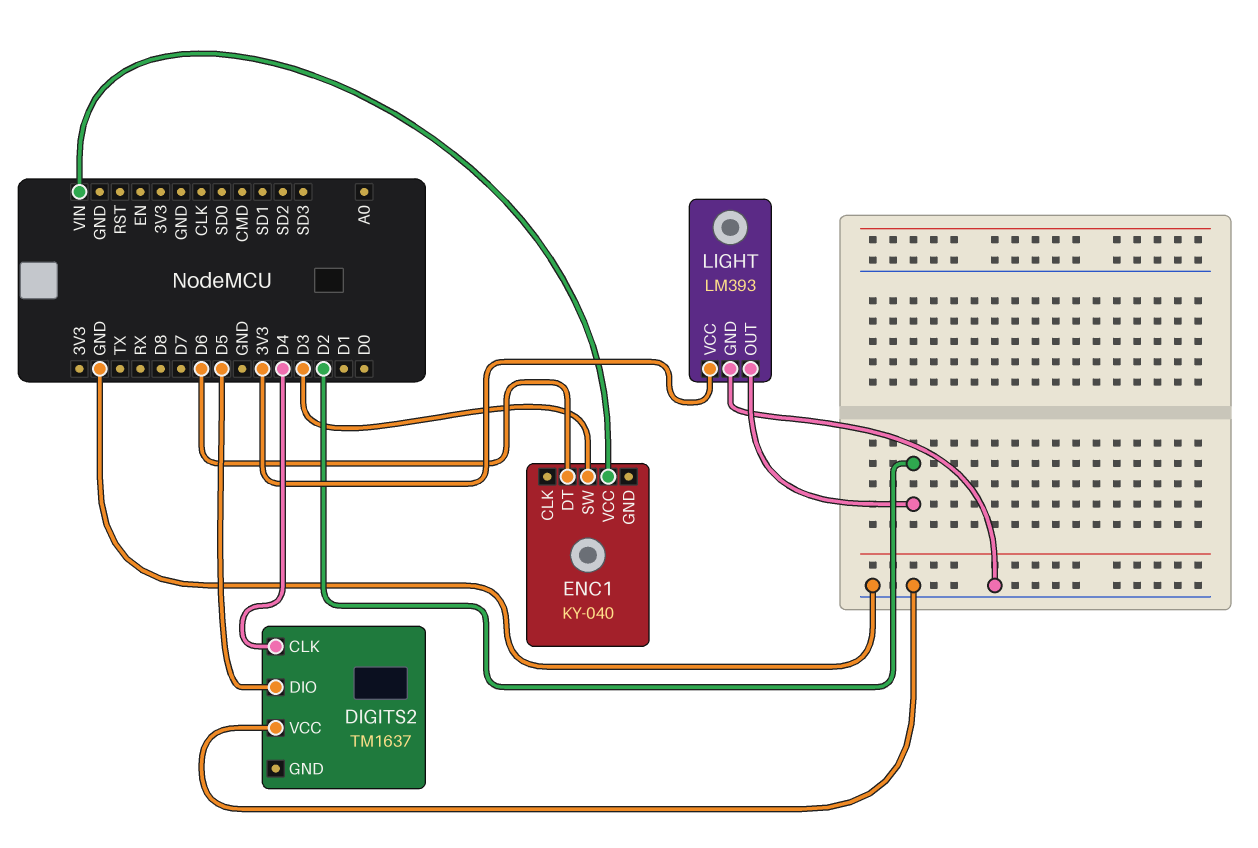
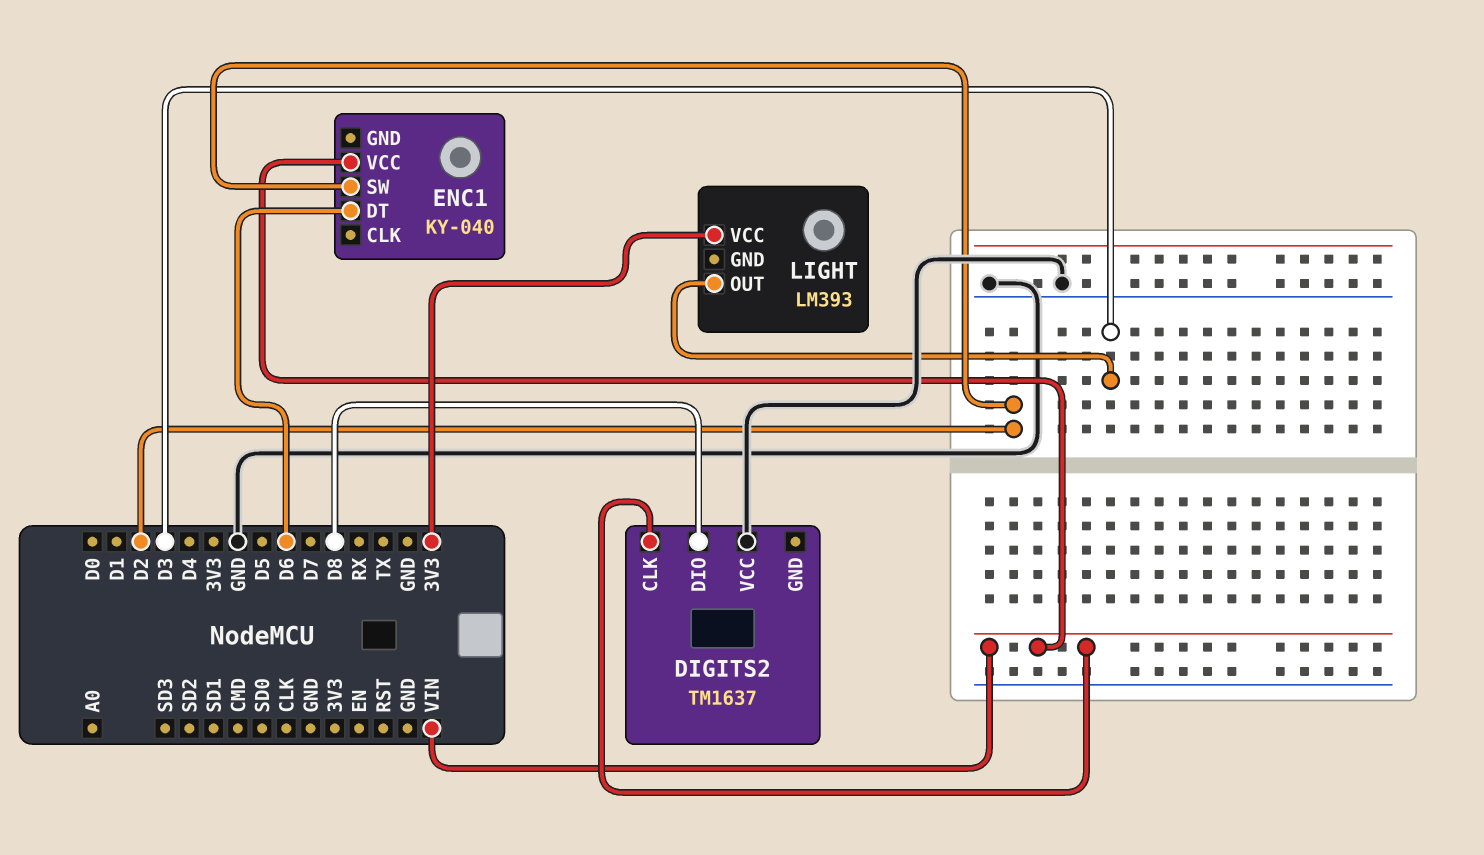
DIGITS2 pin CLK: D4 -> VIN
DIGITS2 pin DIO: D5 -> D8
ENC1 pin SW: D3 -> D2
LIGHT pin GND: GND -> none
LIGHT pin OUT: D2 -> D3

